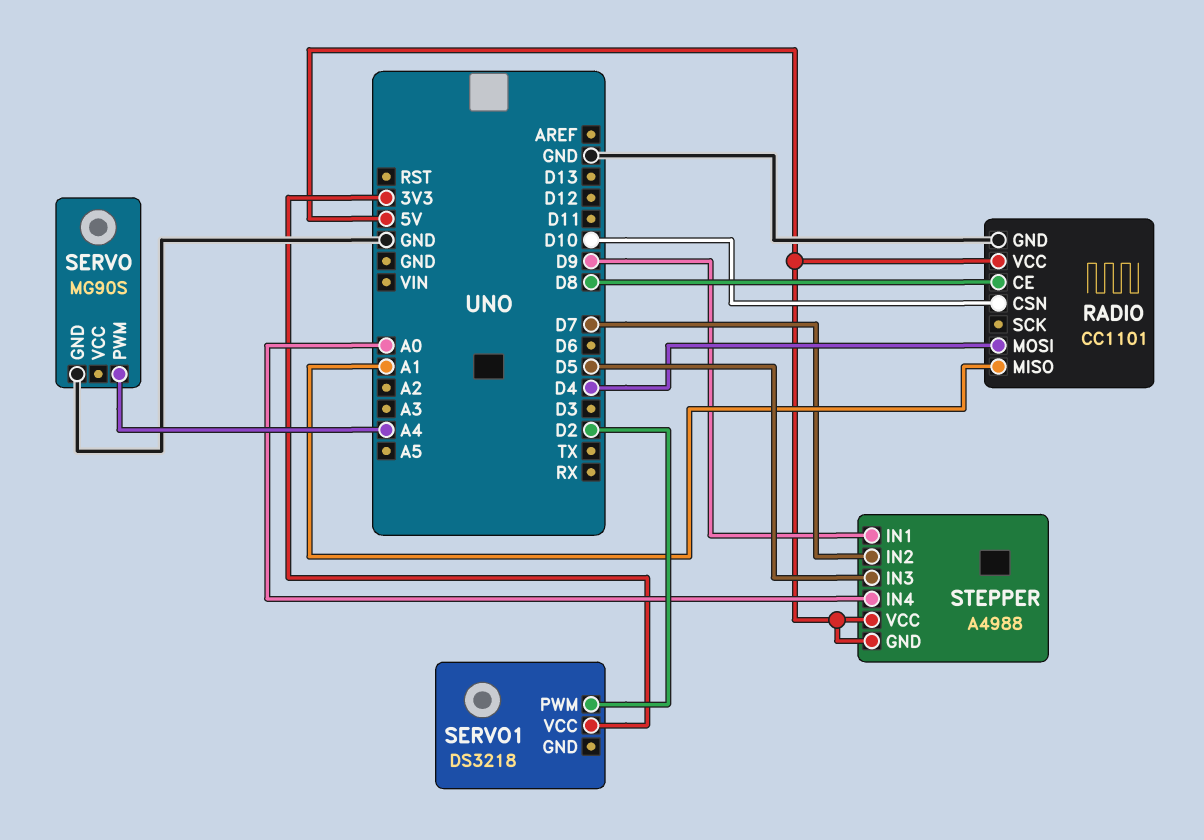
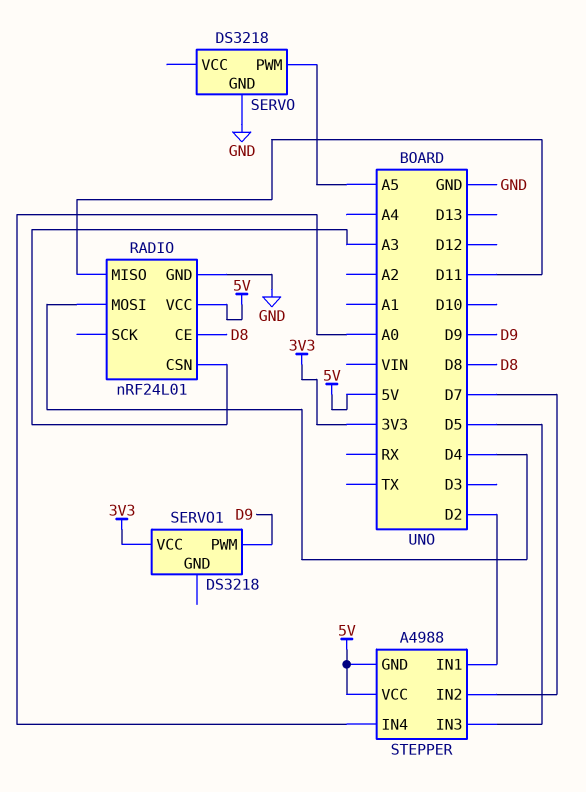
RADIO: CC1101 -> nRF24L01
RADIO pin CSN: D10 -> A3
RADIO pin MISO: A1 -> D11
SERVO: MG90S -> DS3218
SERVO pin PWM: A4 -> A5
SERVO1 pin PWM: D2 -> D9
STEPPER pin IN1: D9 -> D2

